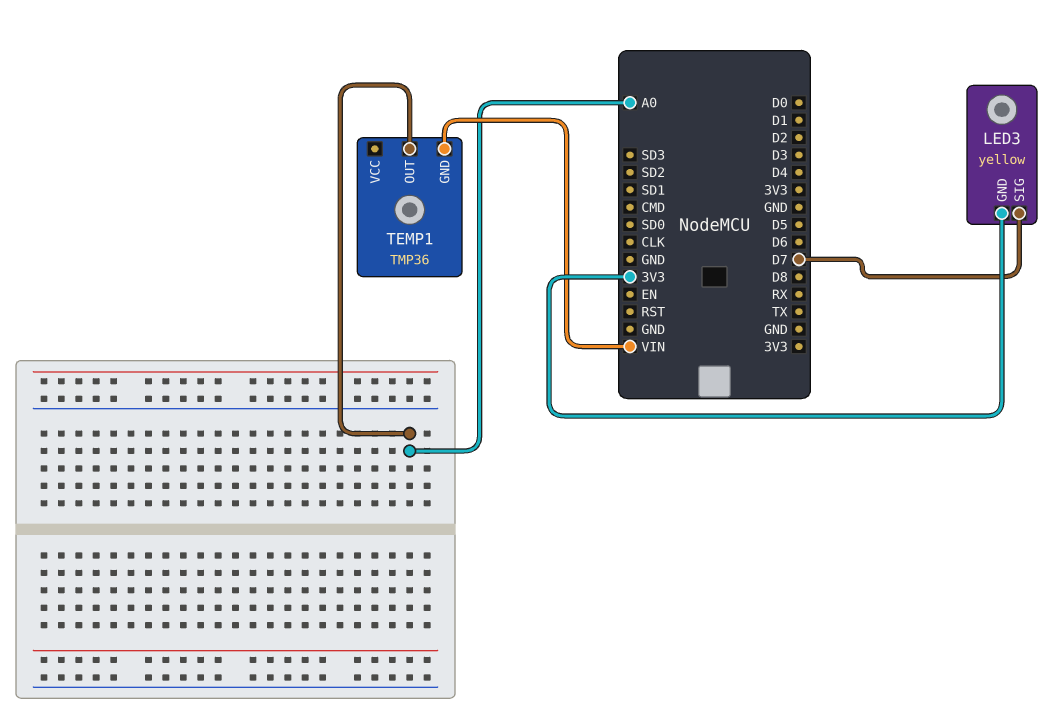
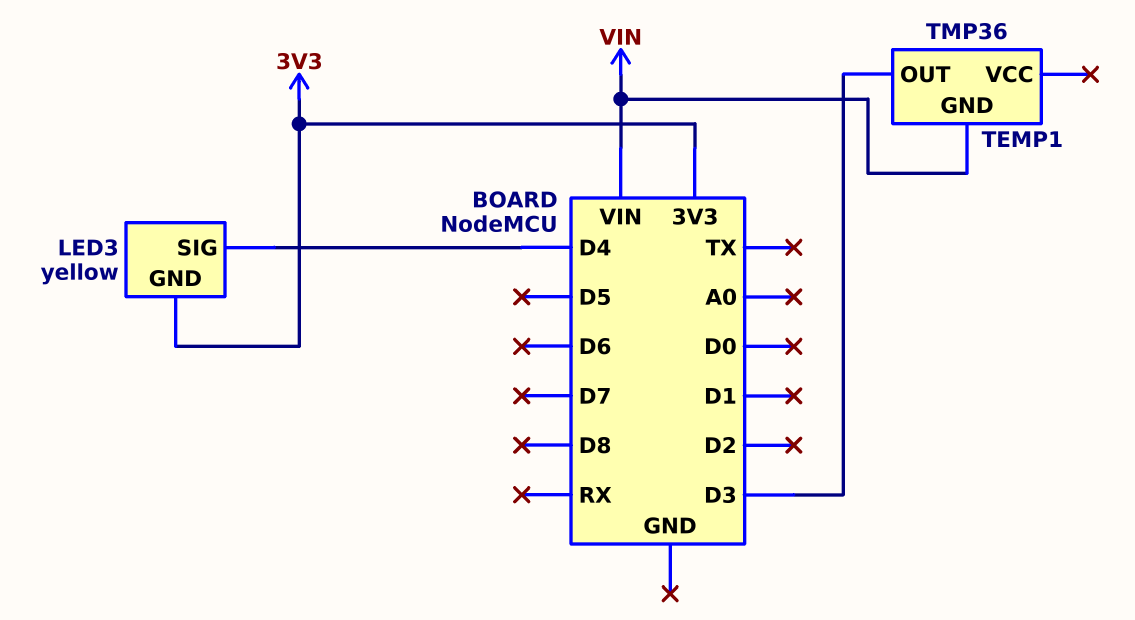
LED3 pin SIG: D7 -> D4
TEMP1 pin OUT: A0 -> D3

